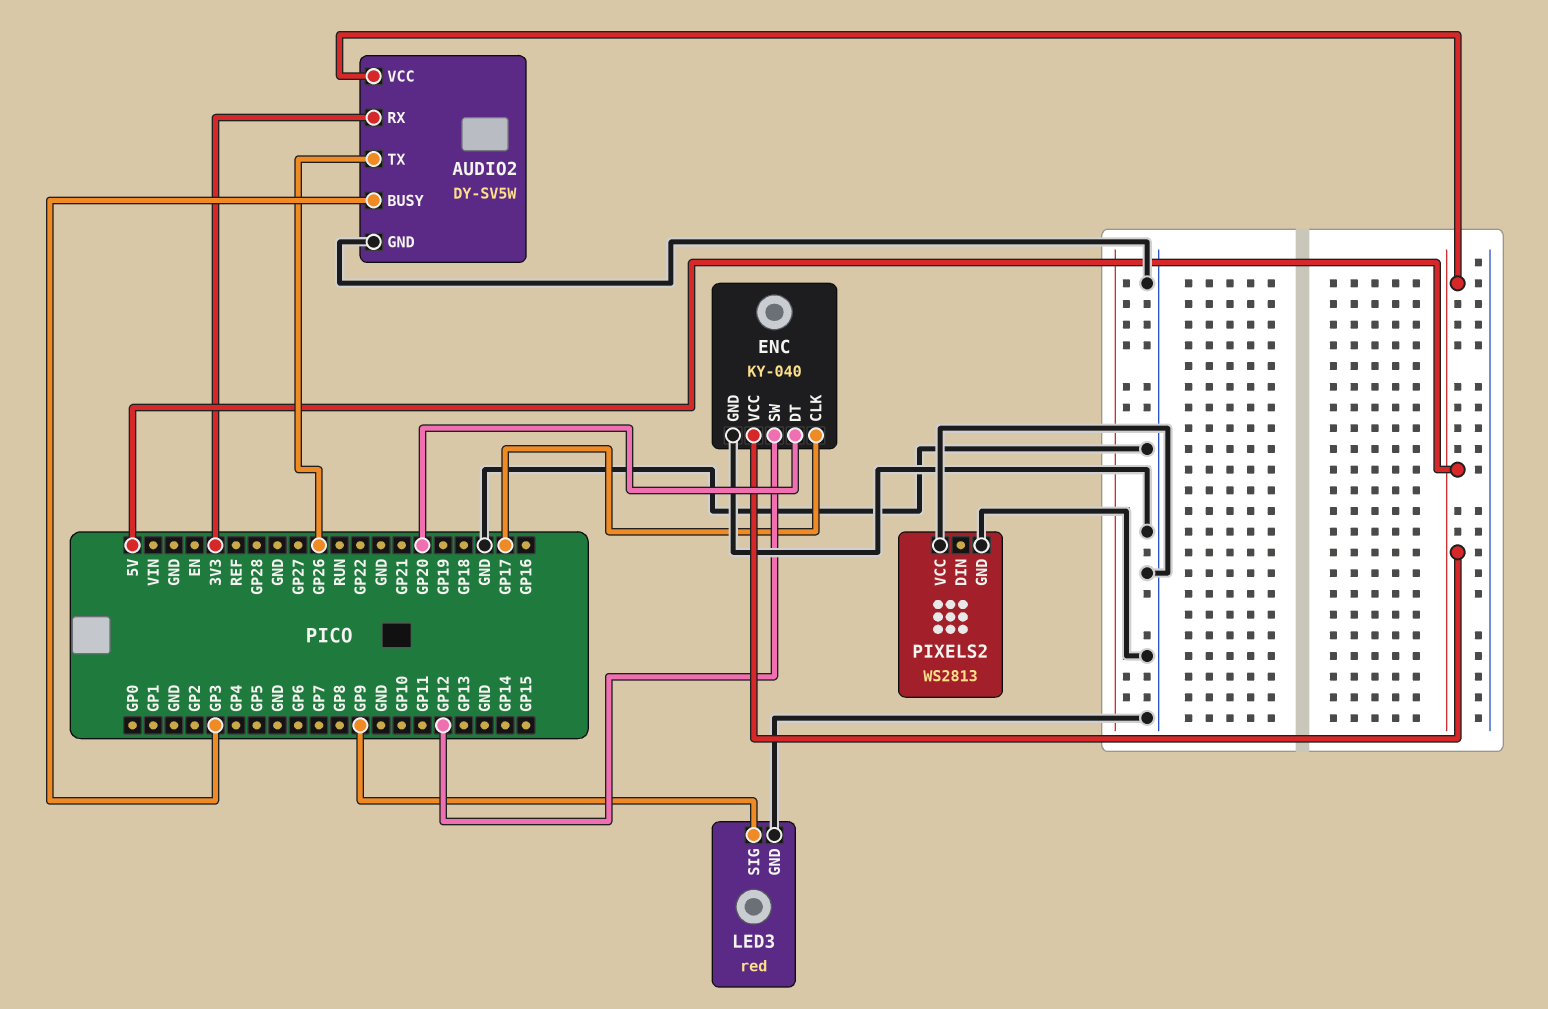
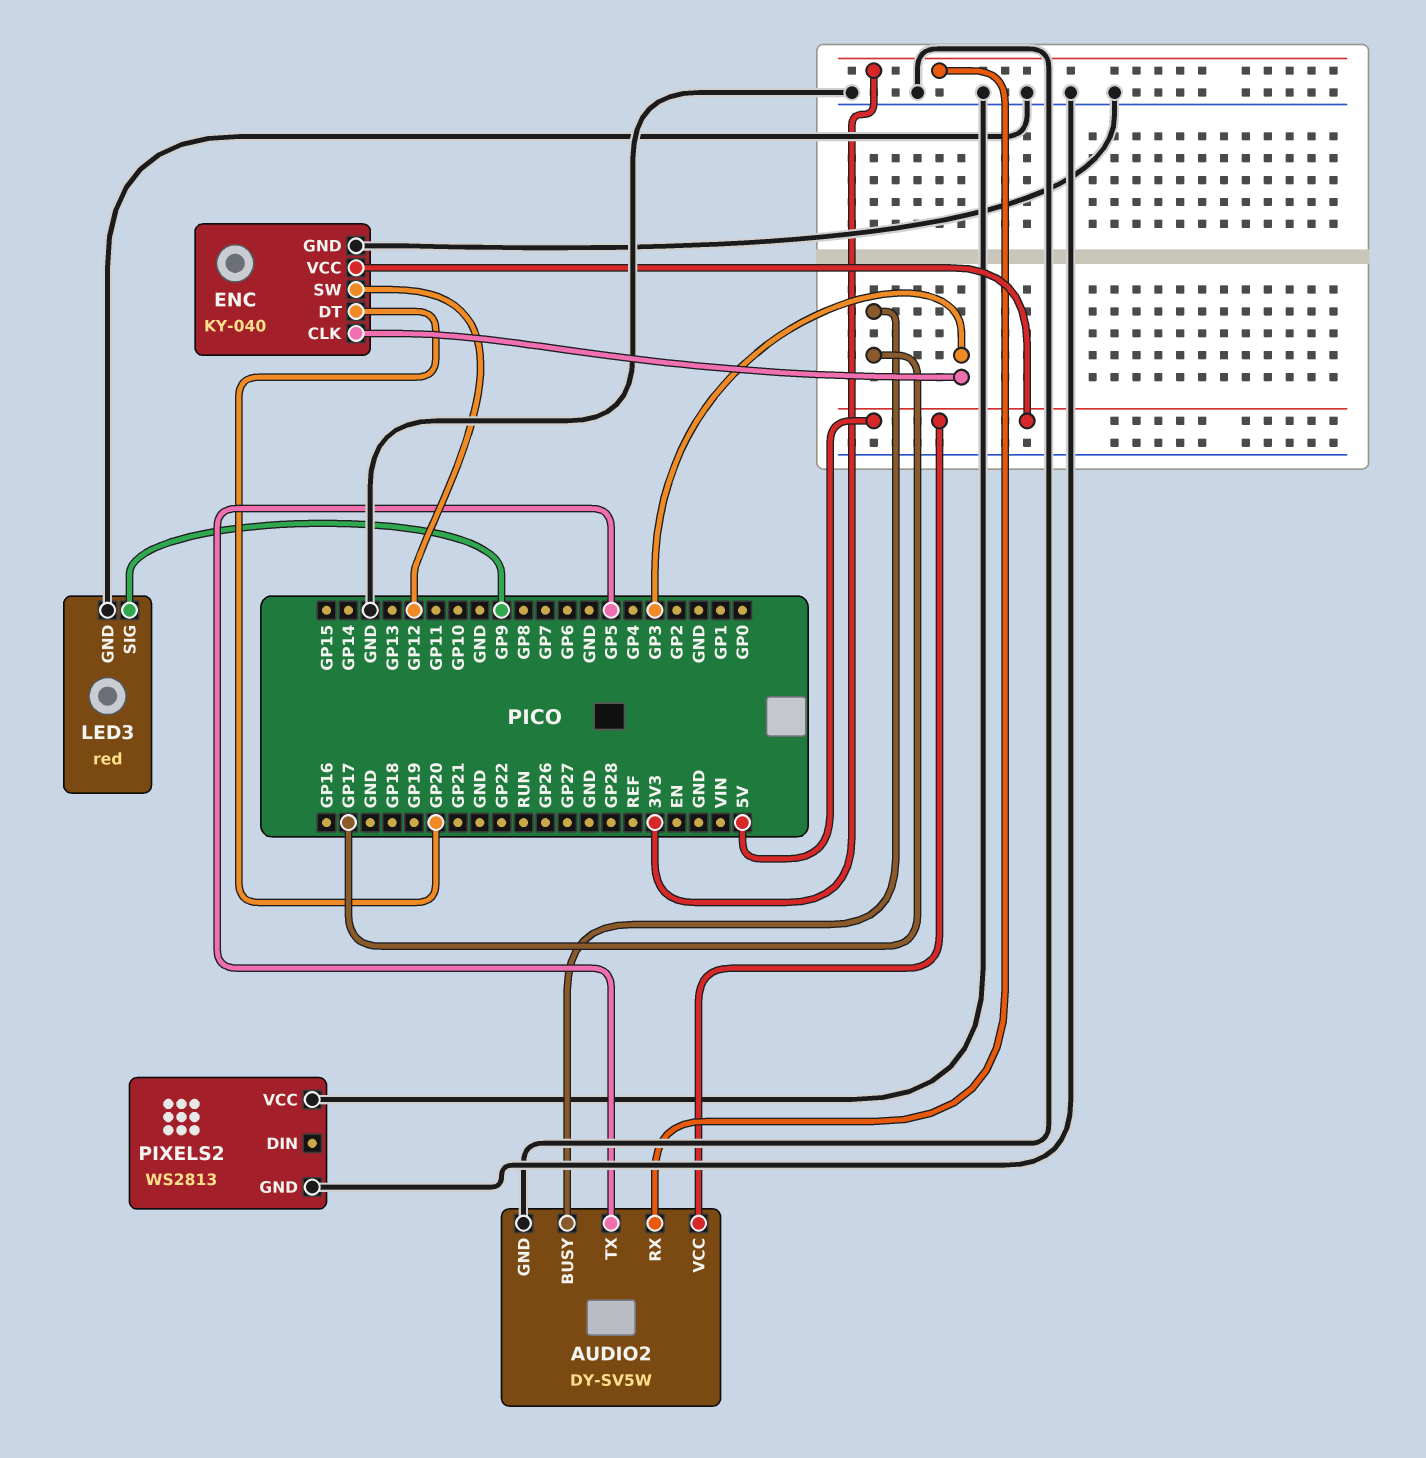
AUDIO2 pin BUSY: GP3 -> GP17
AUDIO2 pin TX: GP26 -> GP5
ENC pin CLK: GP17 -> GP3

